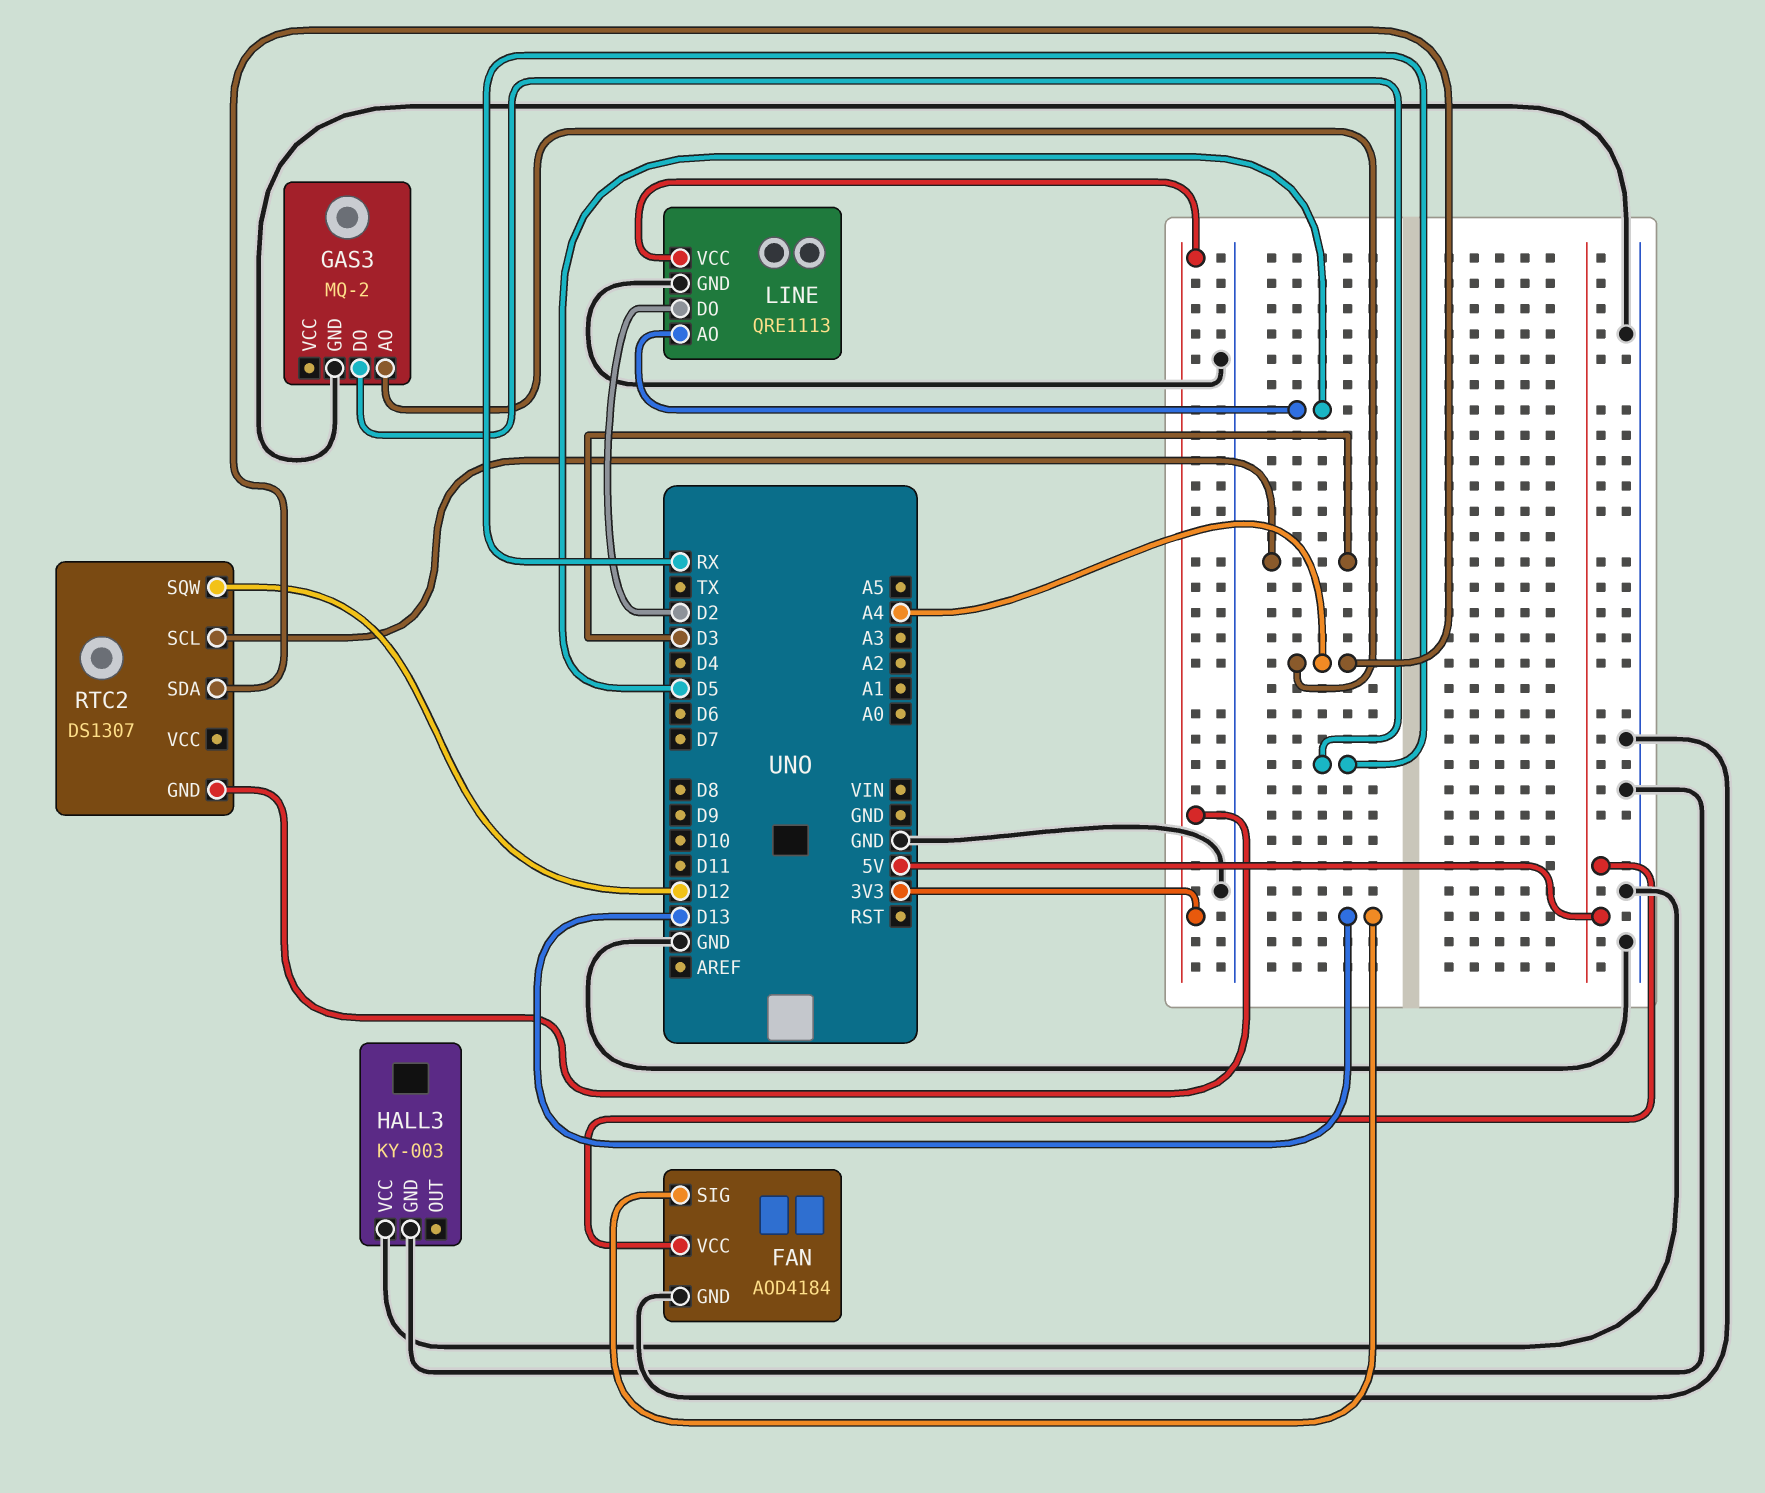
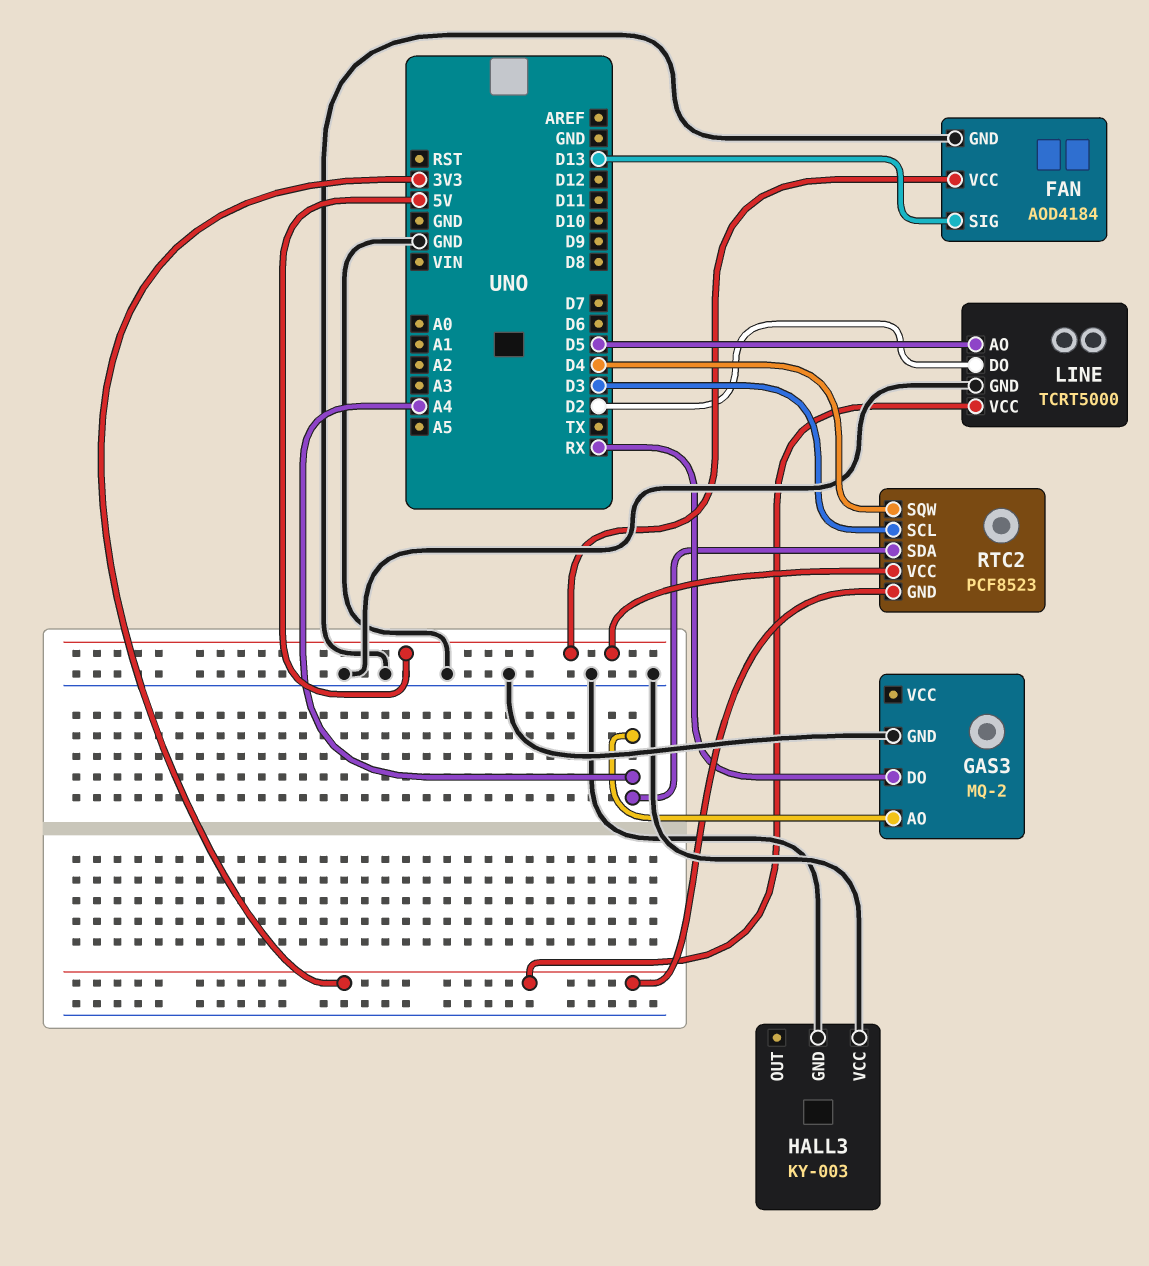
LINE: QRE1113 -> TCRT5000
RTC2: DS1307 -> PCF8523
RTC2 pin SQW: D12 -> D4
RTC2 pin VCC: none -> 5V

